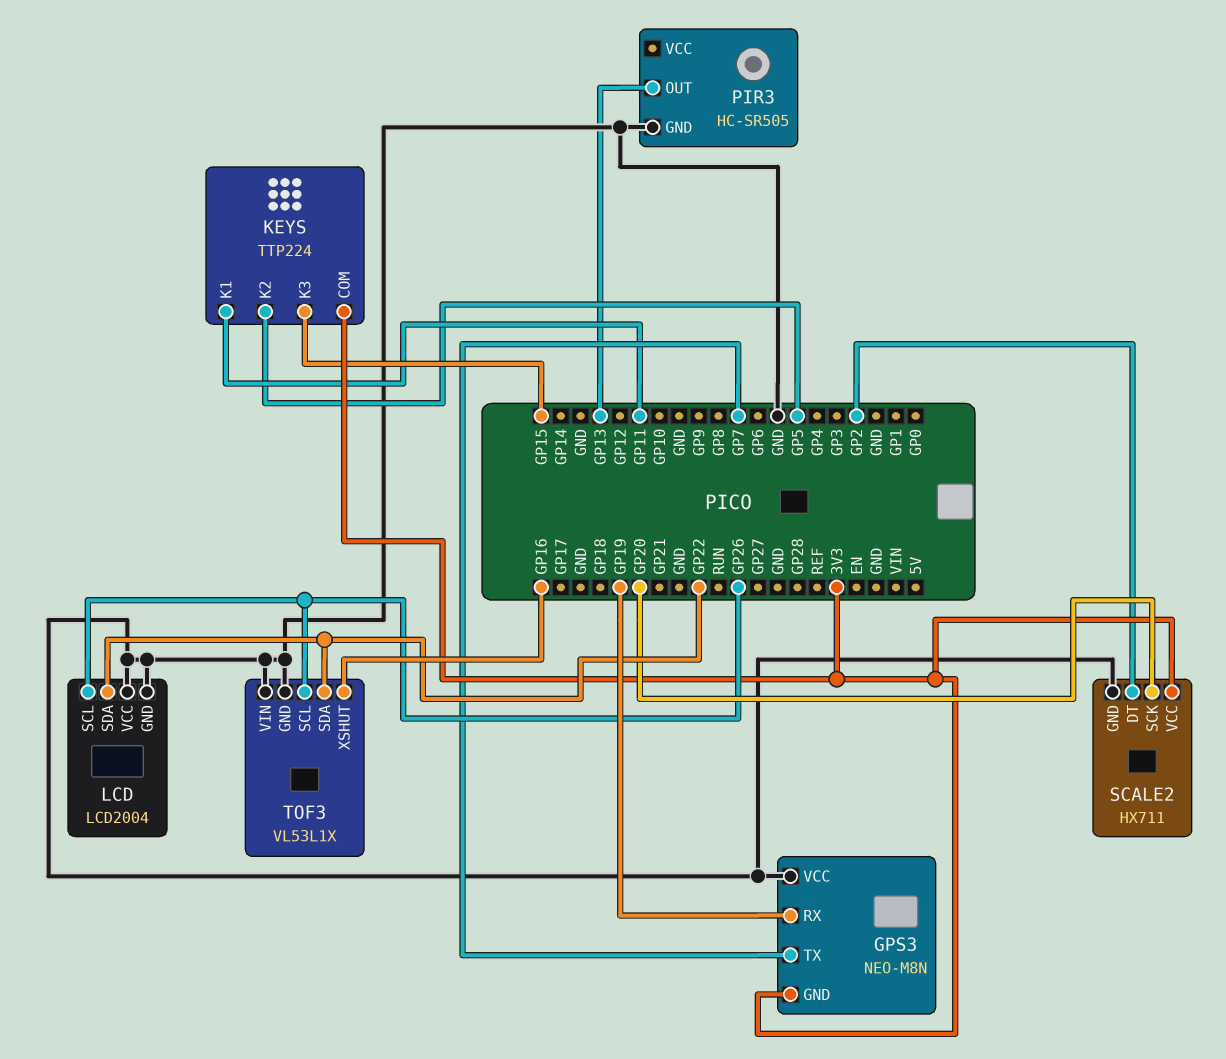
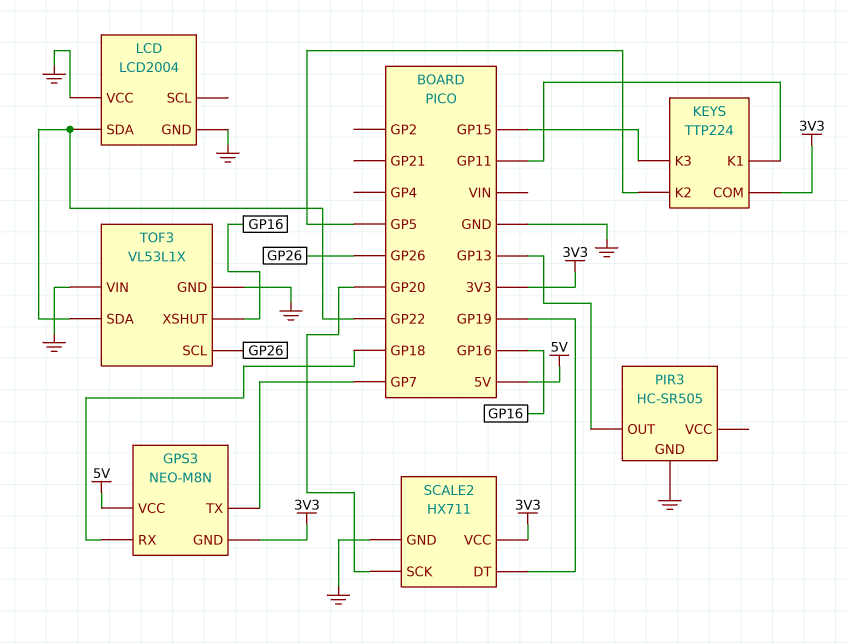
GPS3 pin RX: GP19 -> GP18
GPS3 pin VCC: GND -> 5V
LCD pin SCL: GP26 -> none
SCALE2 pin DT: GP2 -> GP19

